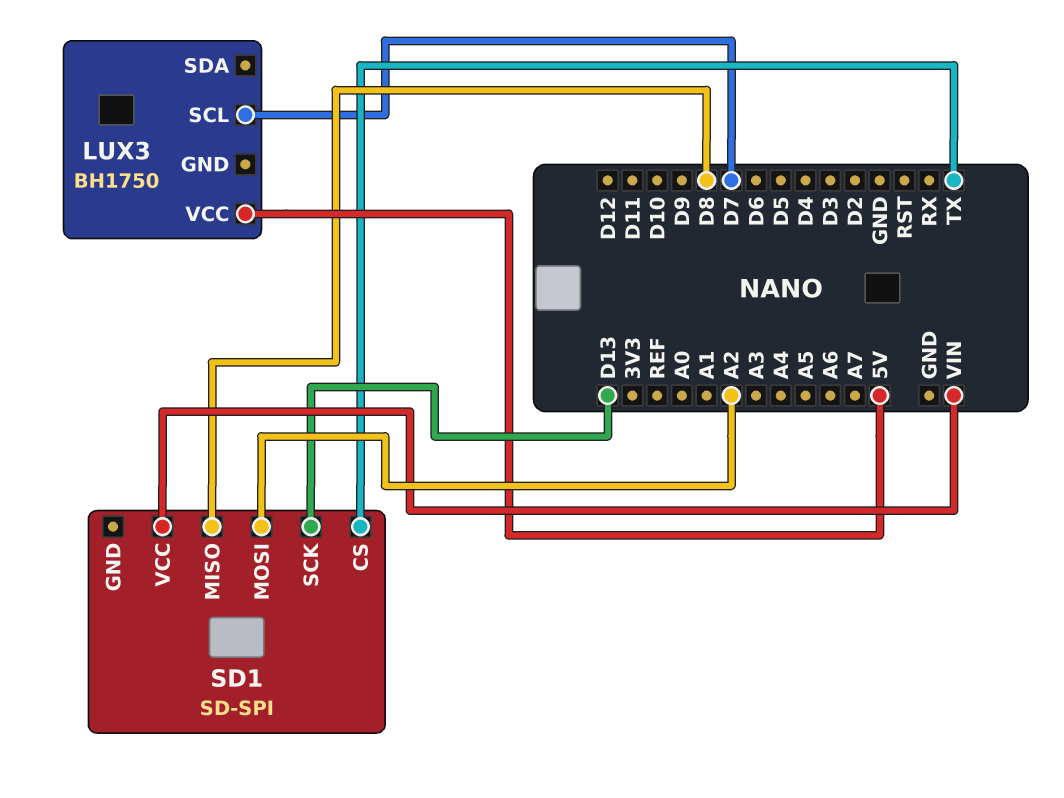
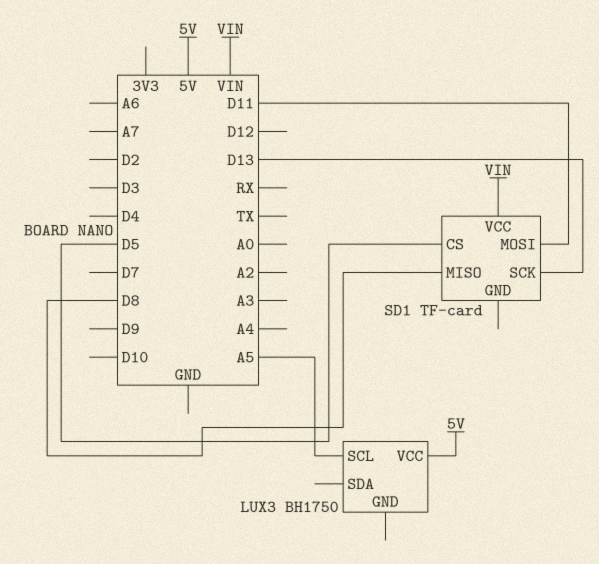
LUX3 pin SCL: D7 -> A5
SD1: SD-SPI -> TF-card
SD1 pin CS: TX -> D5
SD1 pin MOSI: A2 -> D11

